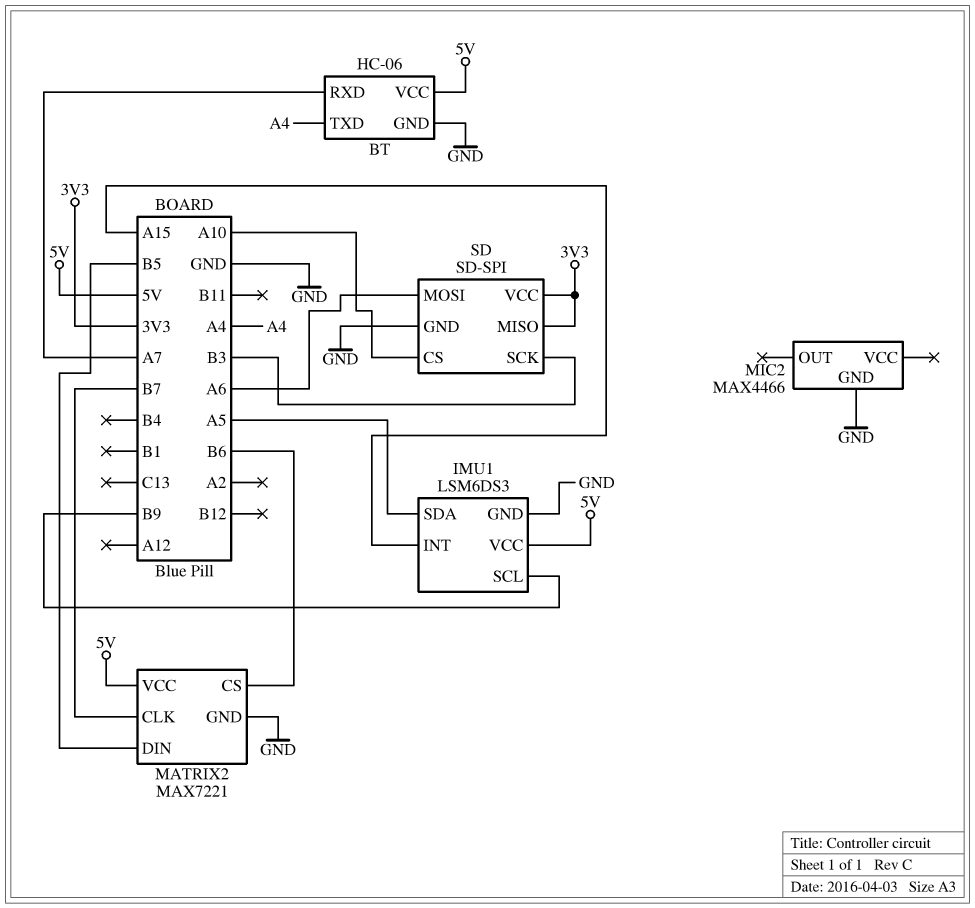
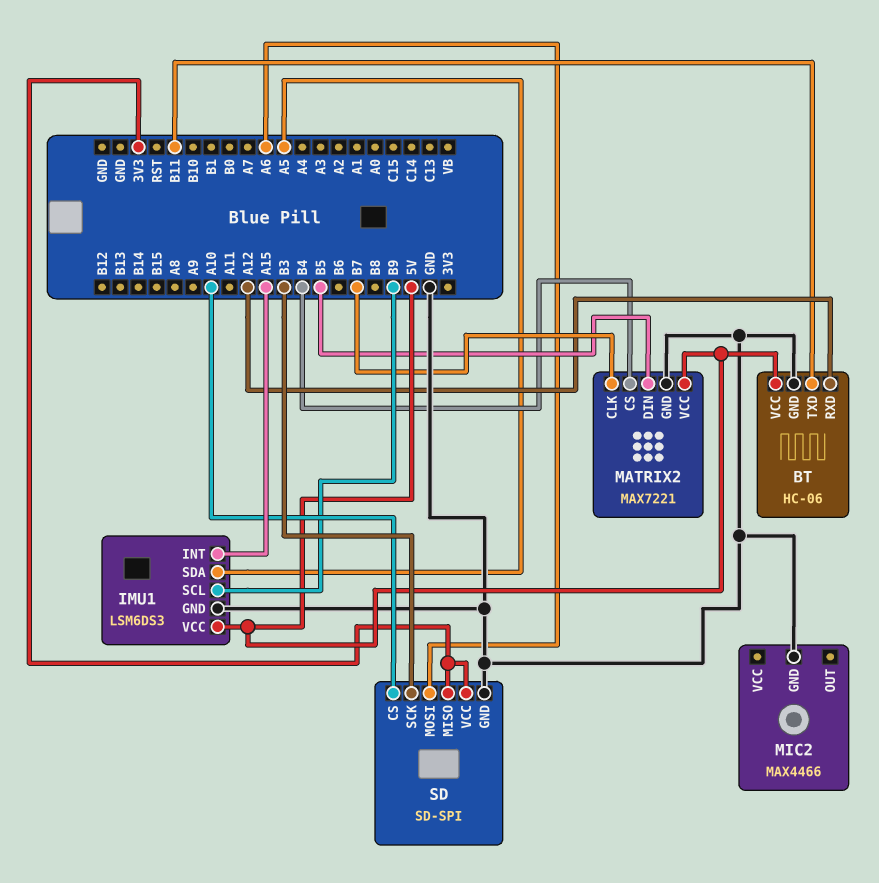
BT pin RXD: A7 -> A12
BT pin TXD: A4 -> B11
MATRIX2 pin CS: B6 -> B4

